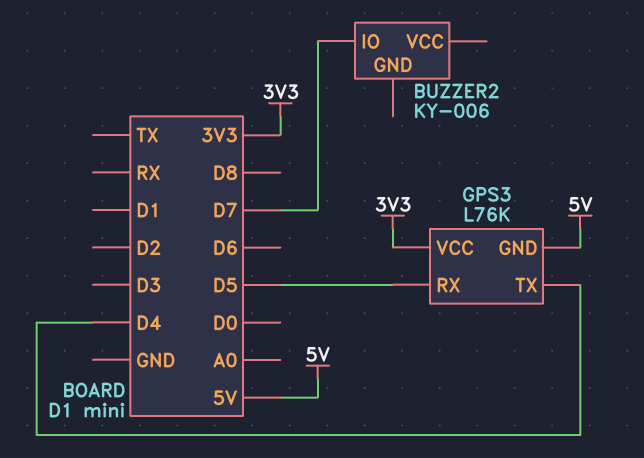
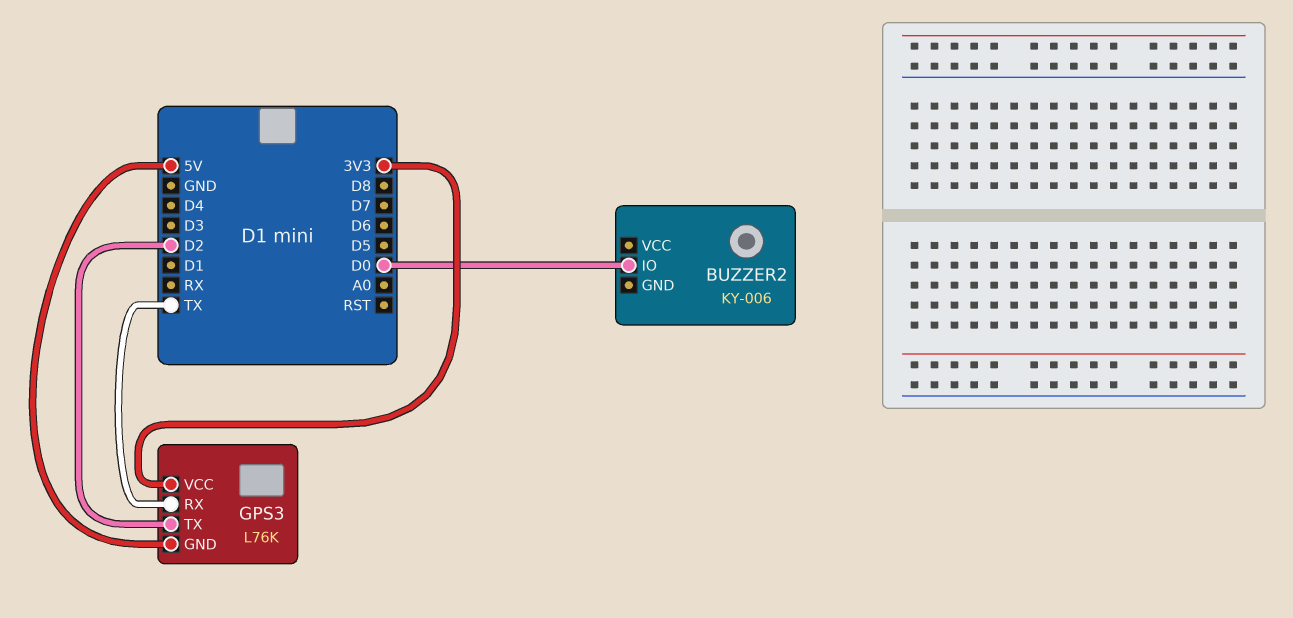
BUZZER2 pin IO: D7 -> D0
GPS3 pin RX: D5 -> TX
GPS3 pin TX: D4 -> D2

